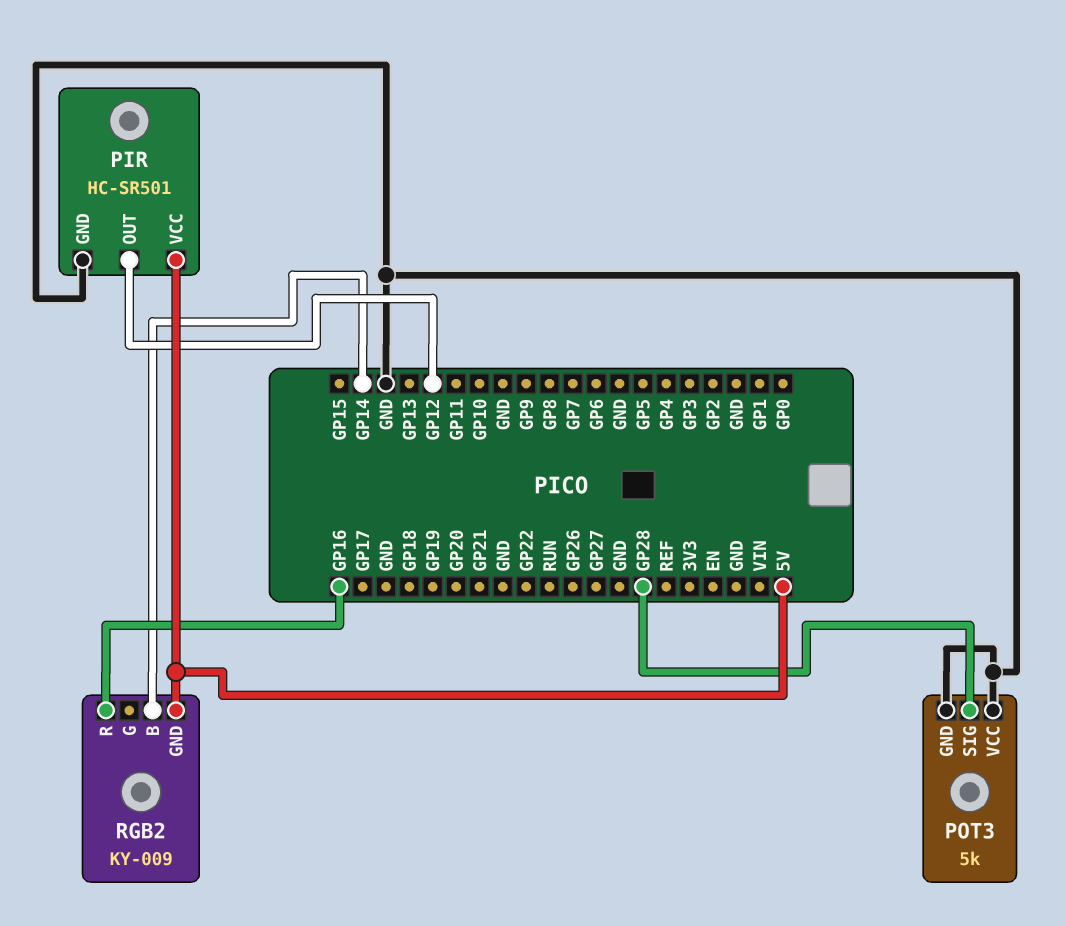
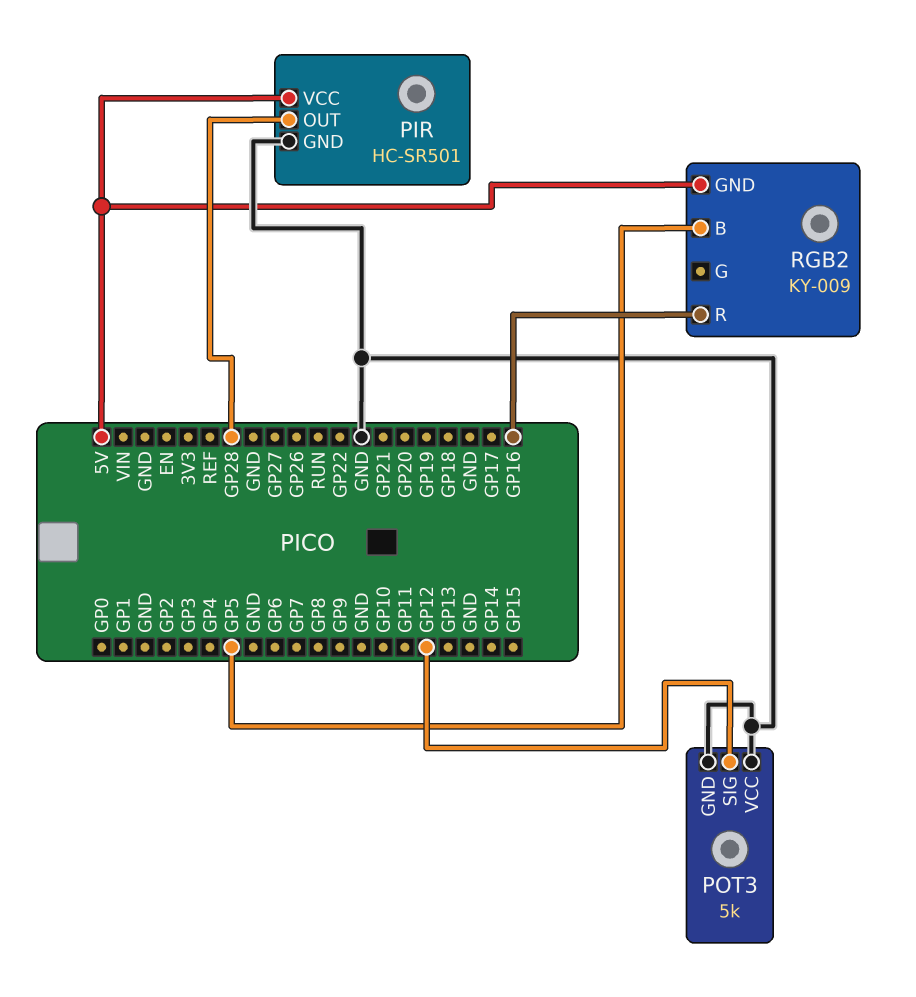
PIR pin OUT: GP12 -> GP28
POT3 pin SIG: GP28 -> GP12
RGB2 pin B: GP14 -> GP5

